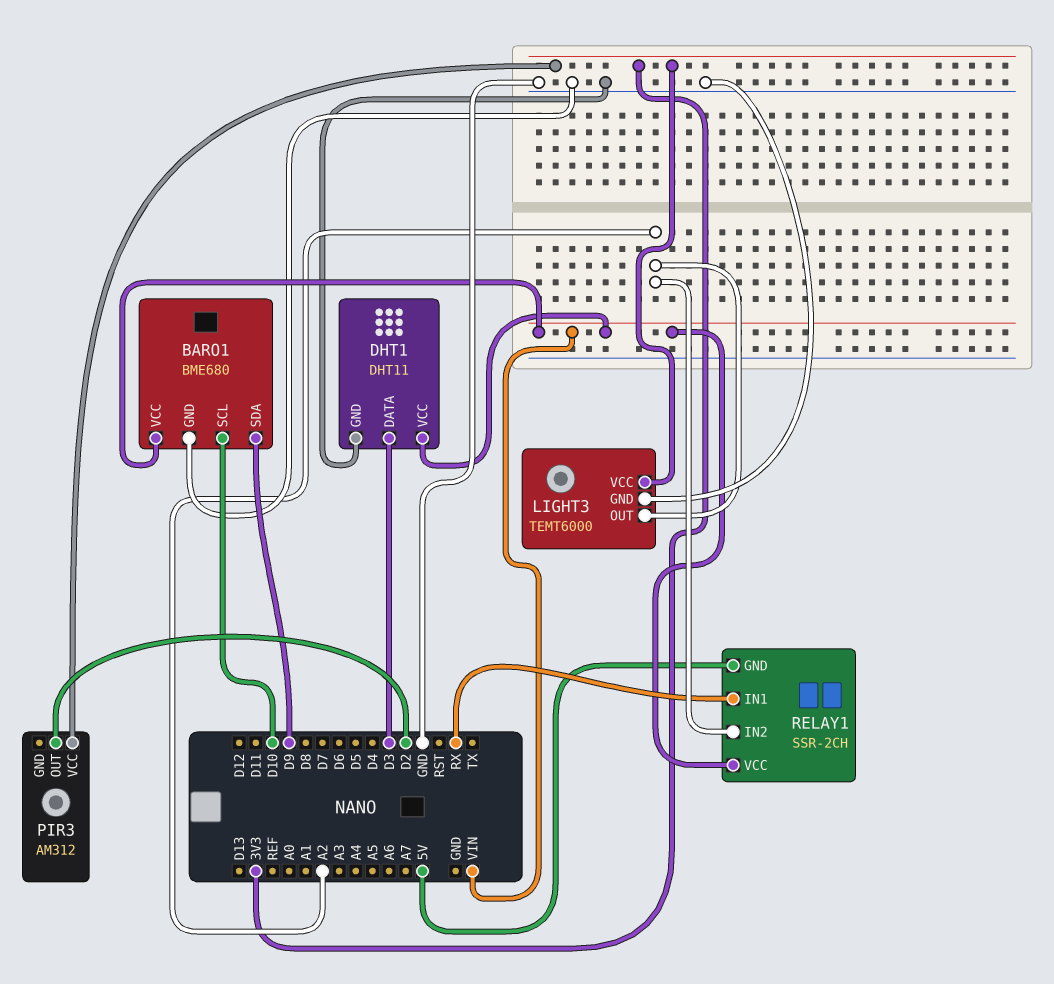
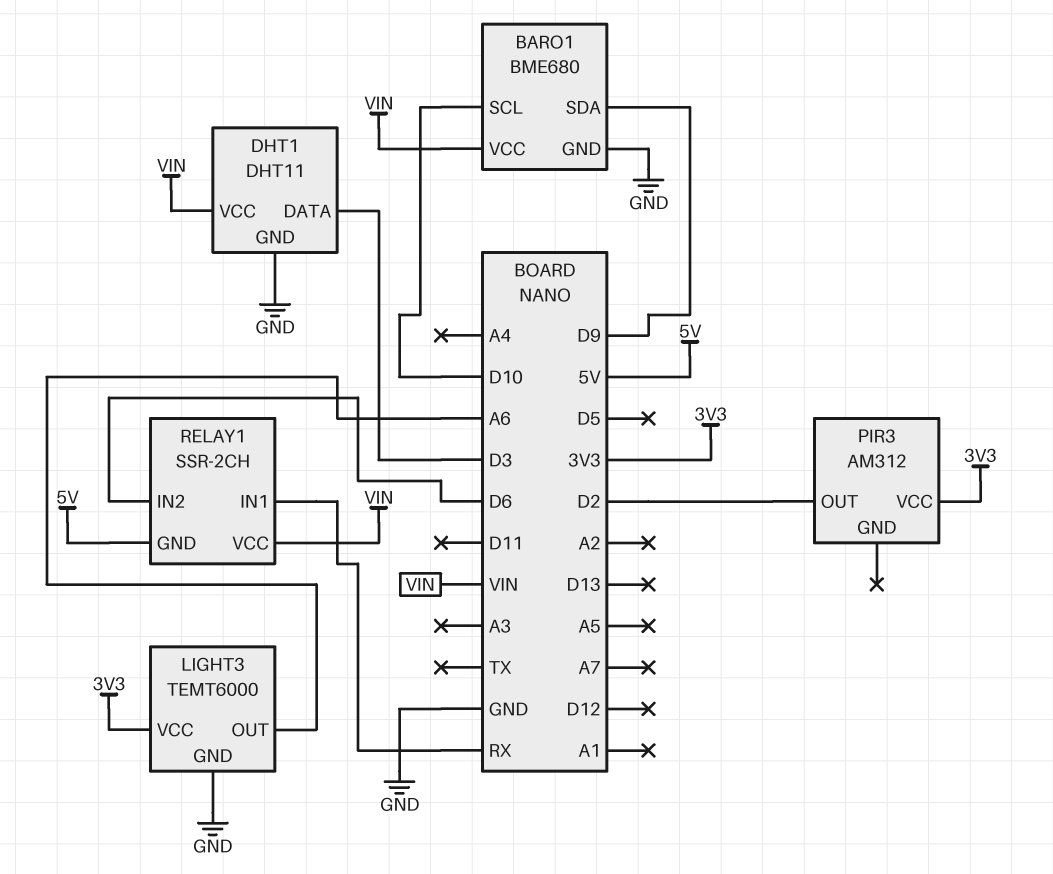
LIGHT3 pin OUT: A2 -> A6
RELAY1 pin IN2: A2 -> D6

